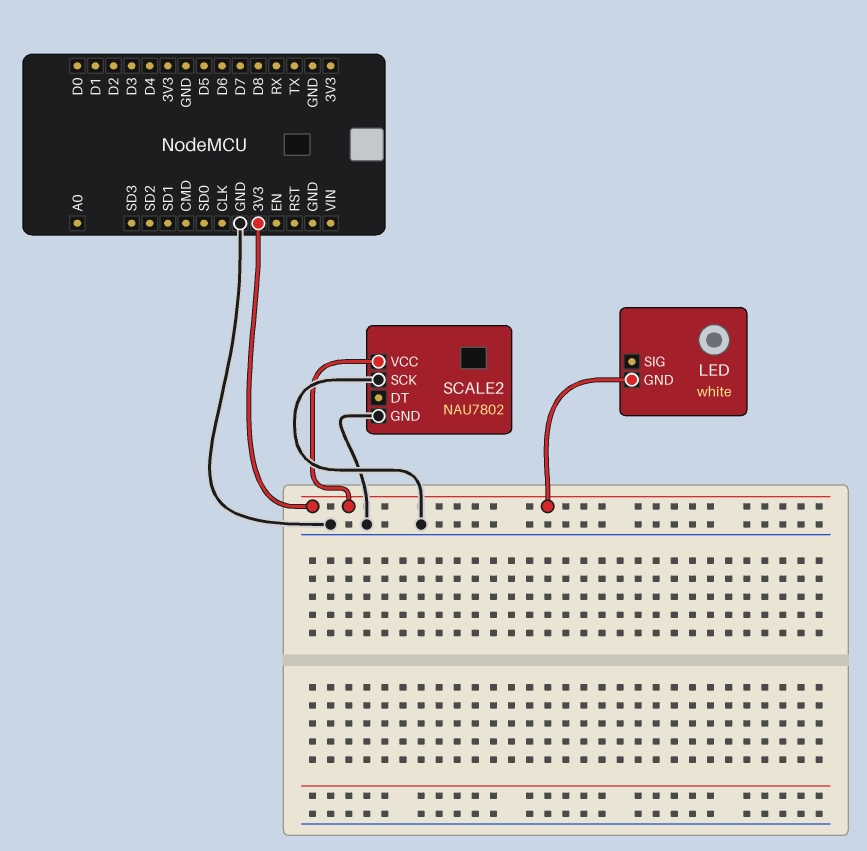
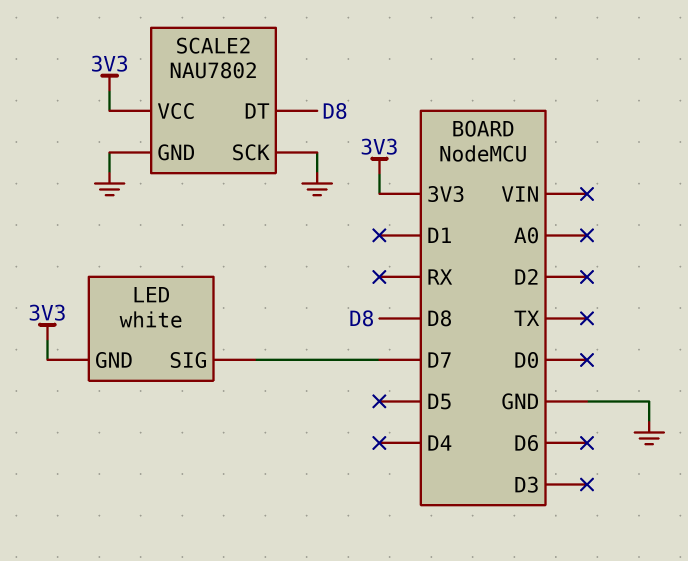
LED pin SIG: none -> D7
SCALE2 pin DT: none -> D8

